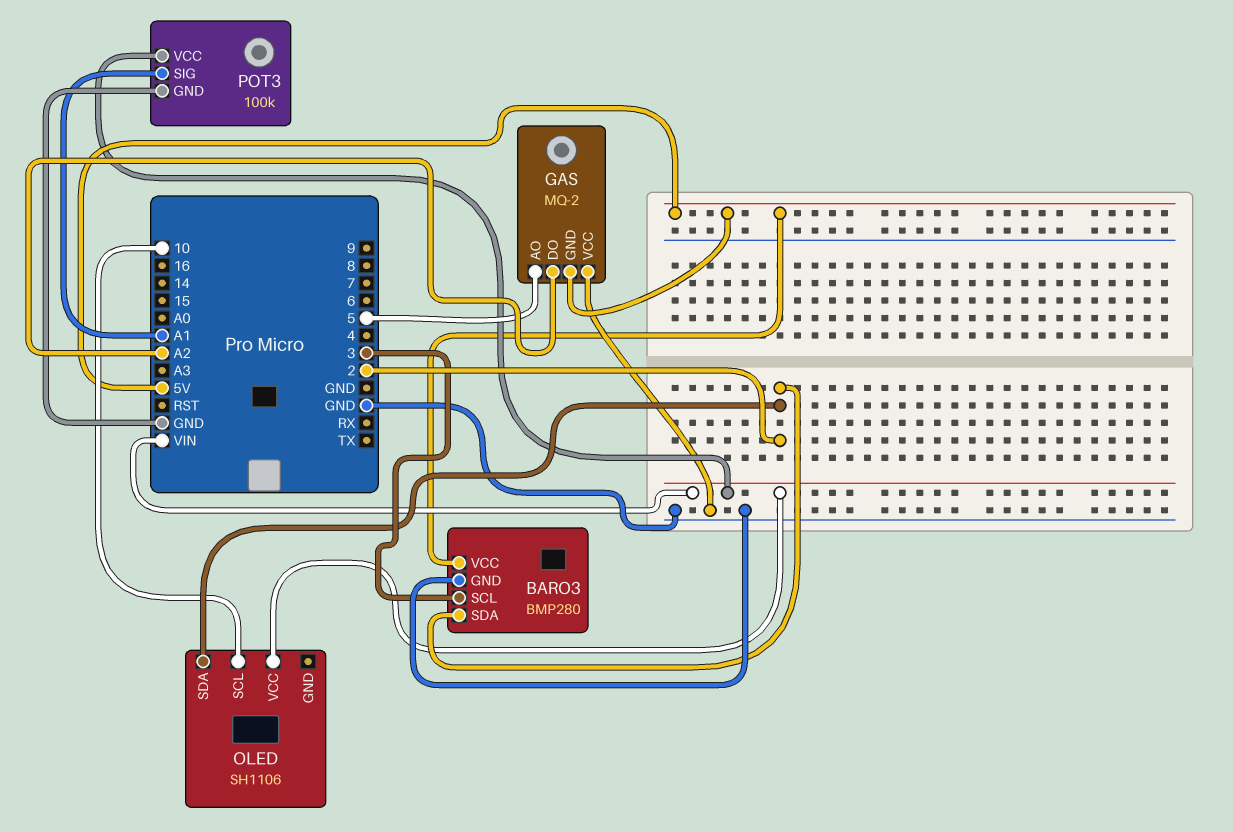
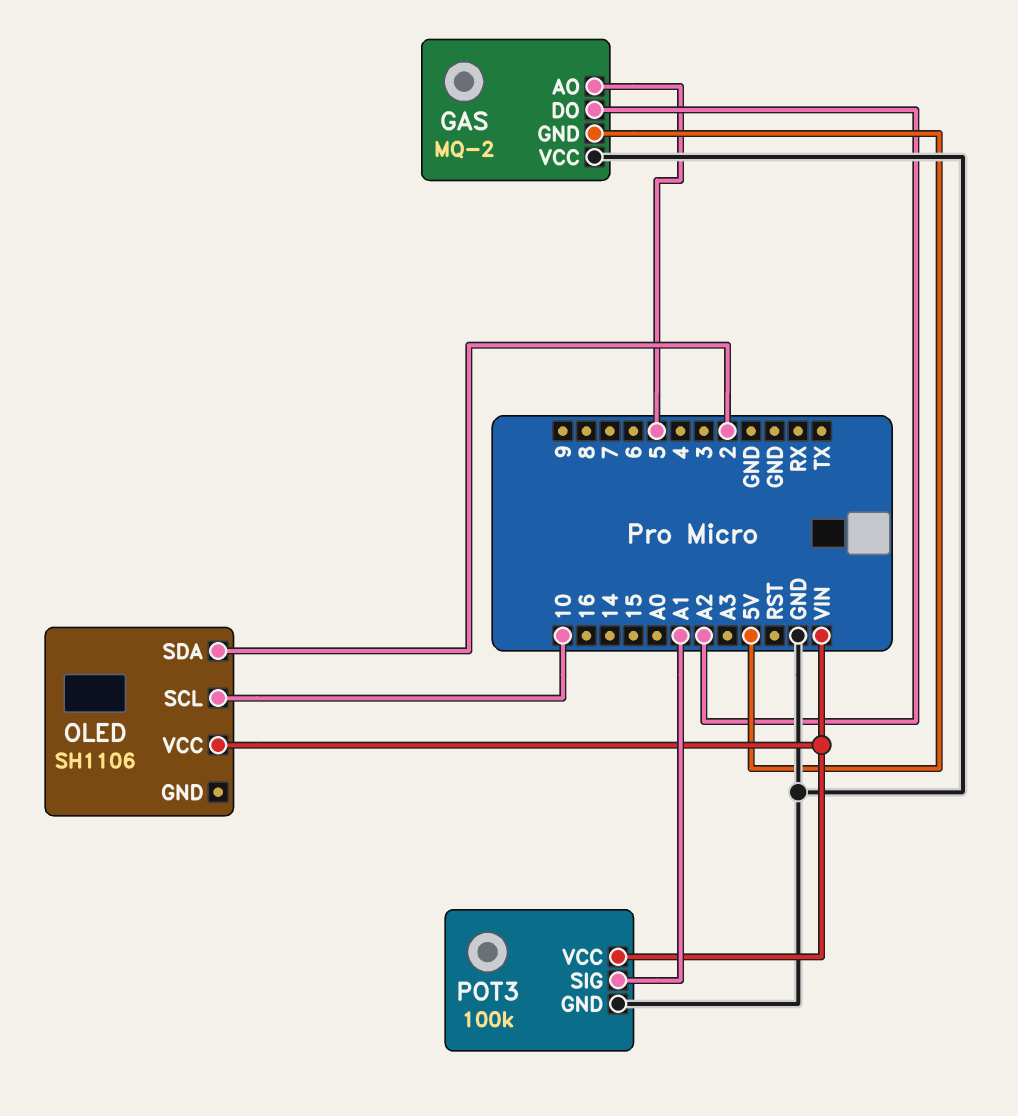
BARO3: BMP280 -> none
BARO3 pin GND: GND -> none
BARO3 pin SCL: 3 -> none
BARO3 pin SDA: 2 -> none
BARO3 pin VCC: 5V -> none

